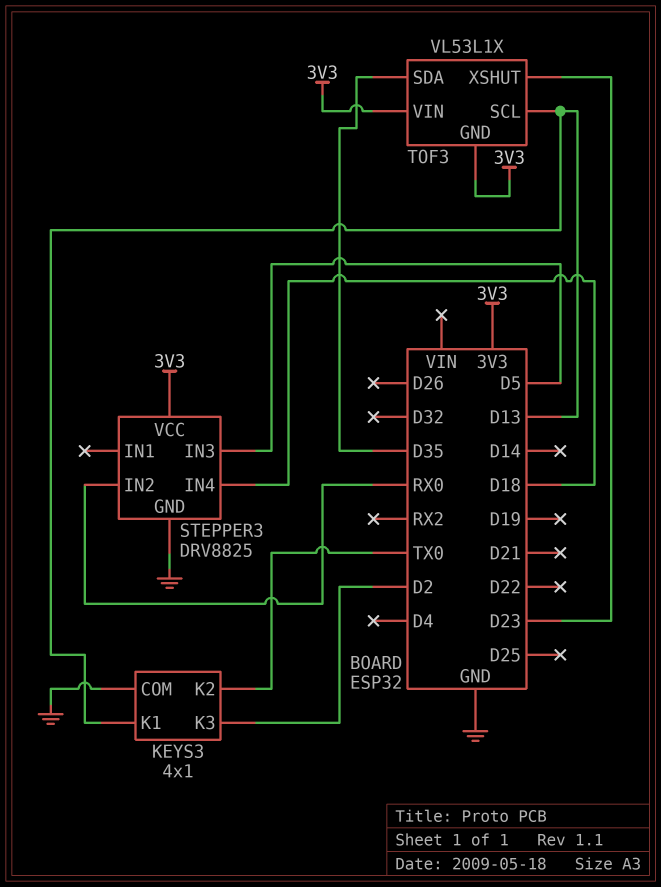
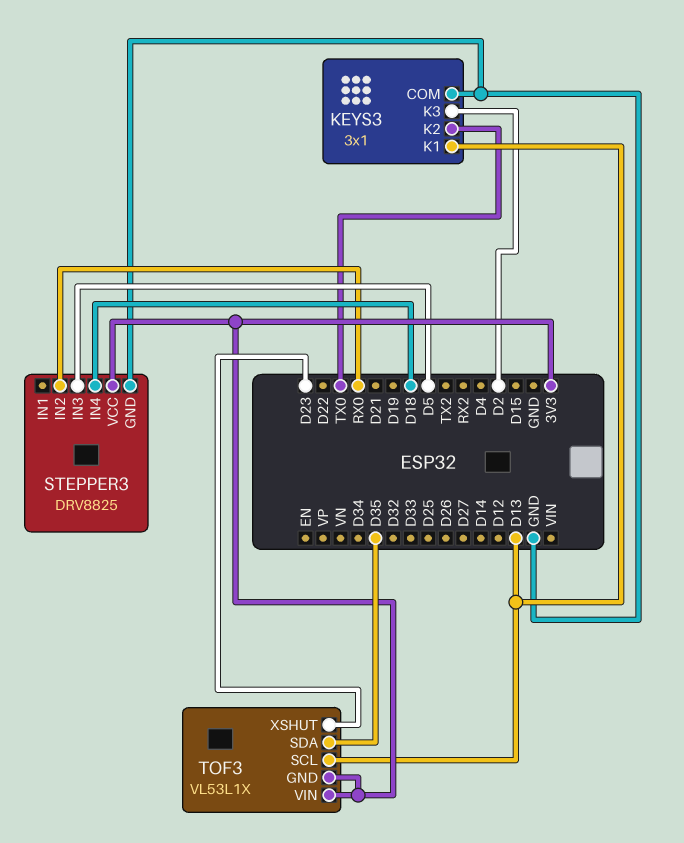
KEYS3: 4x1 -> 3x1

